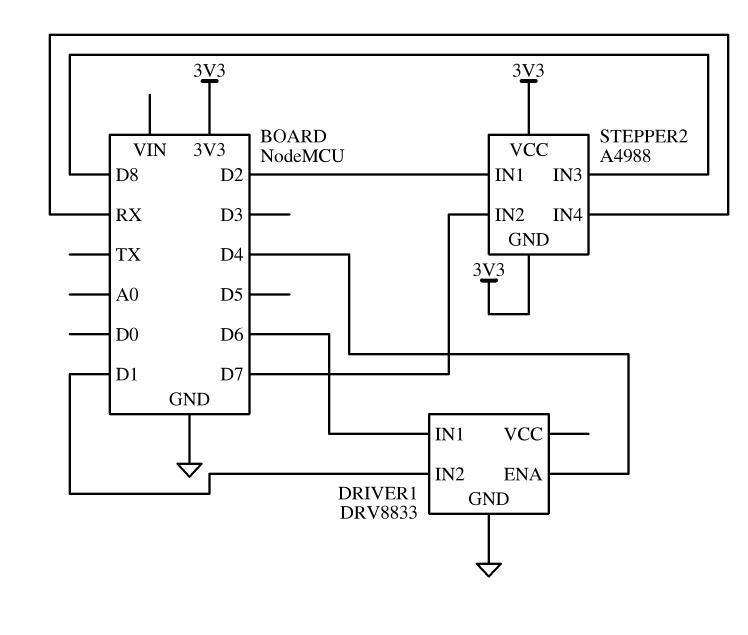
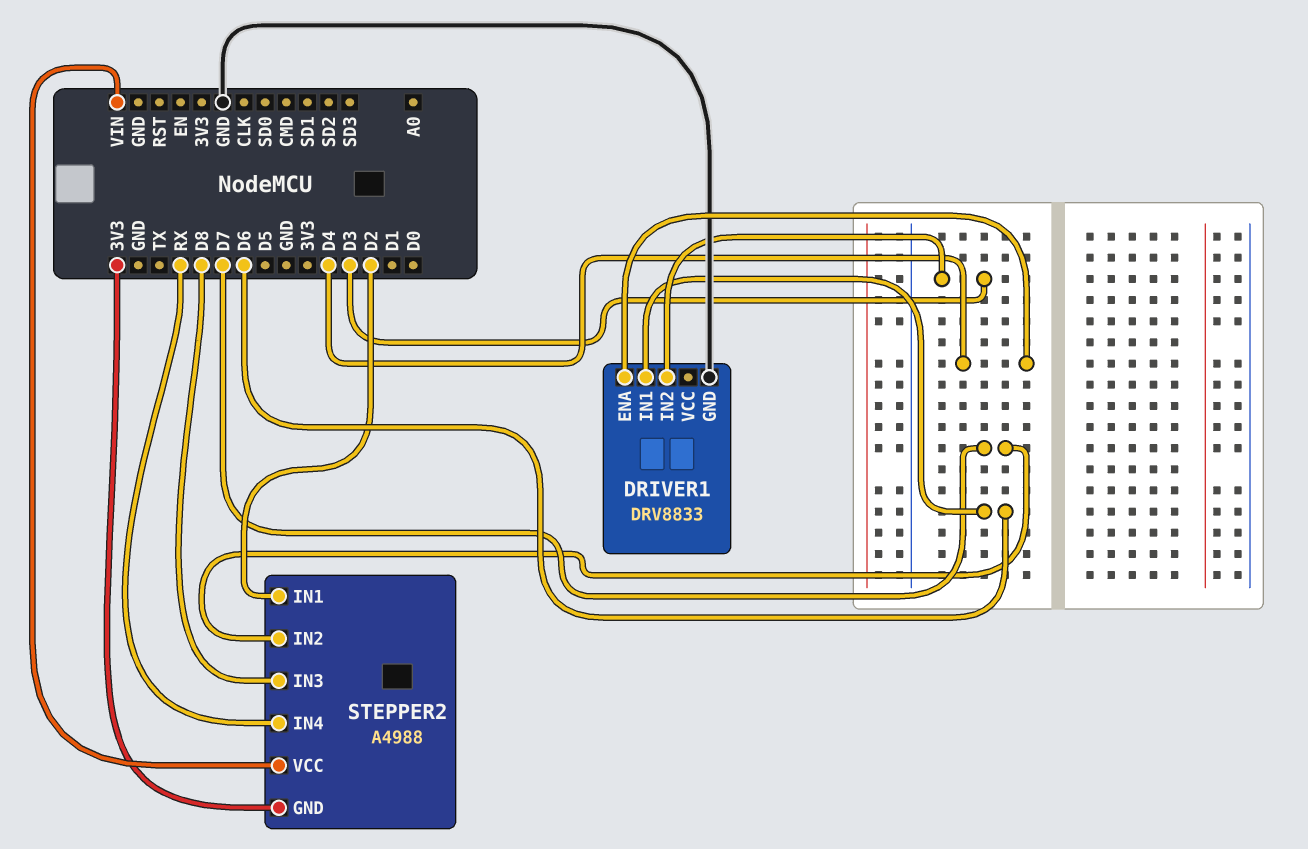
DRIVER1 pin IN2: D1 -> D3
STEPPER2 pin VCC: 3V3 -> VIN

